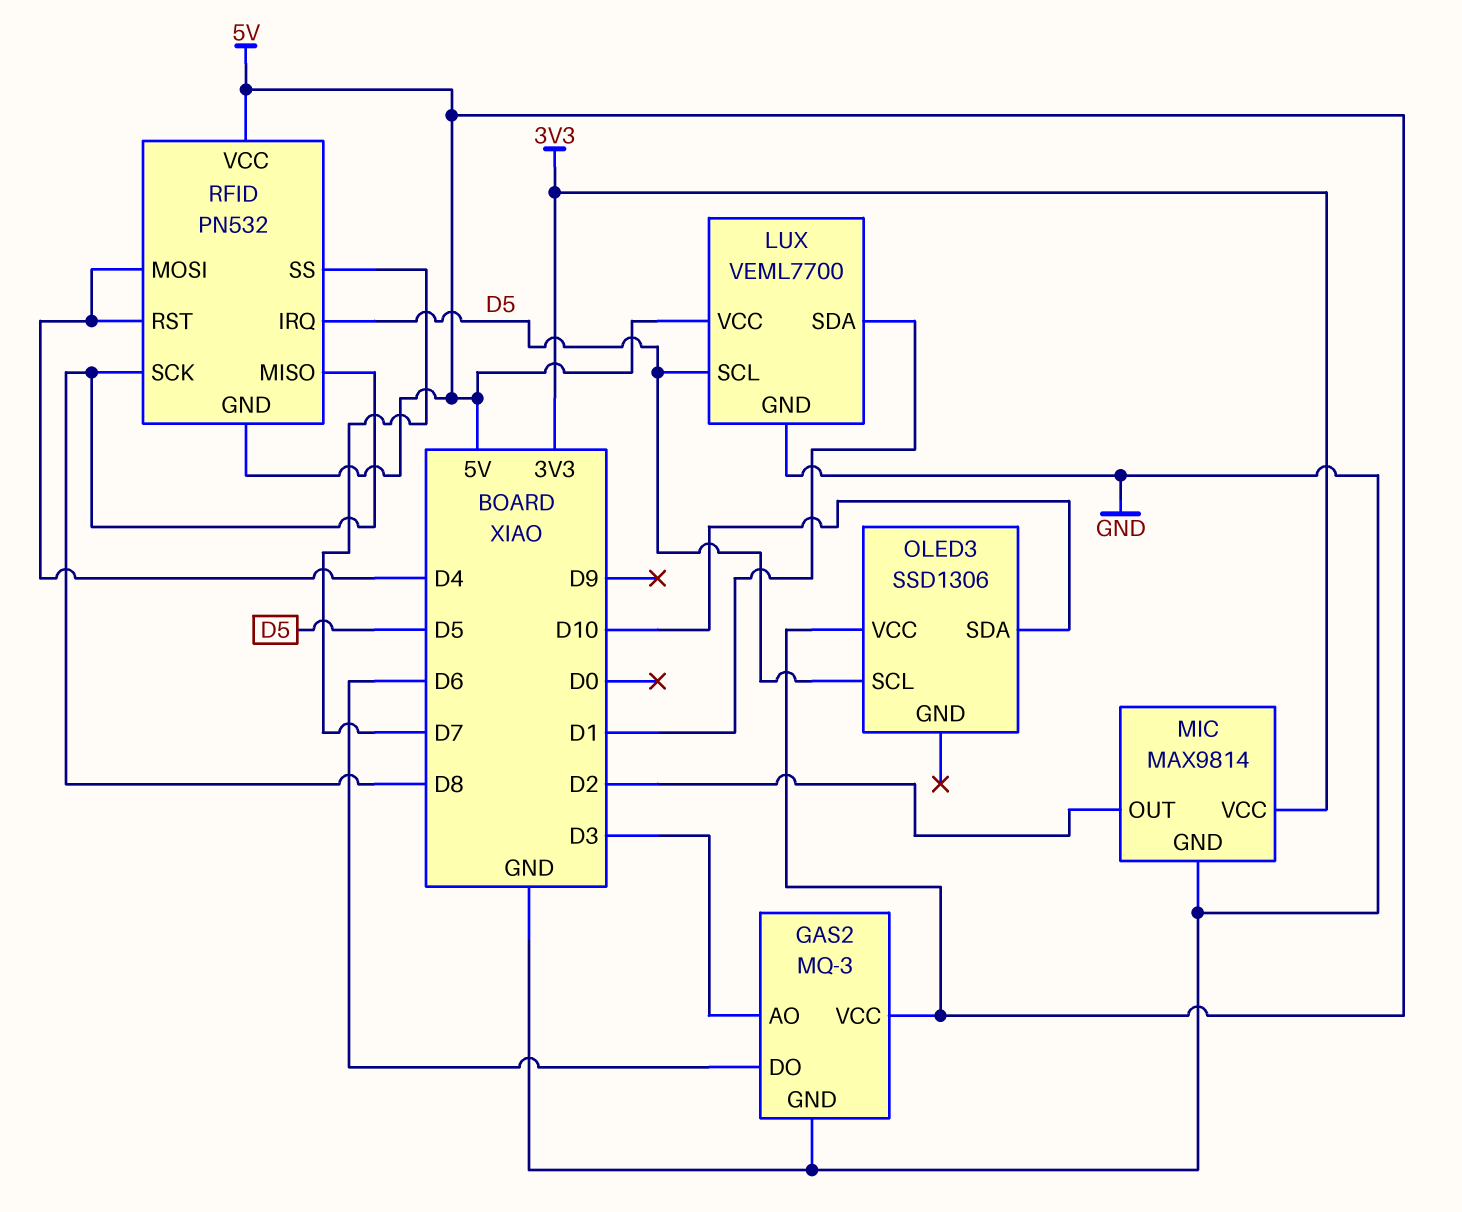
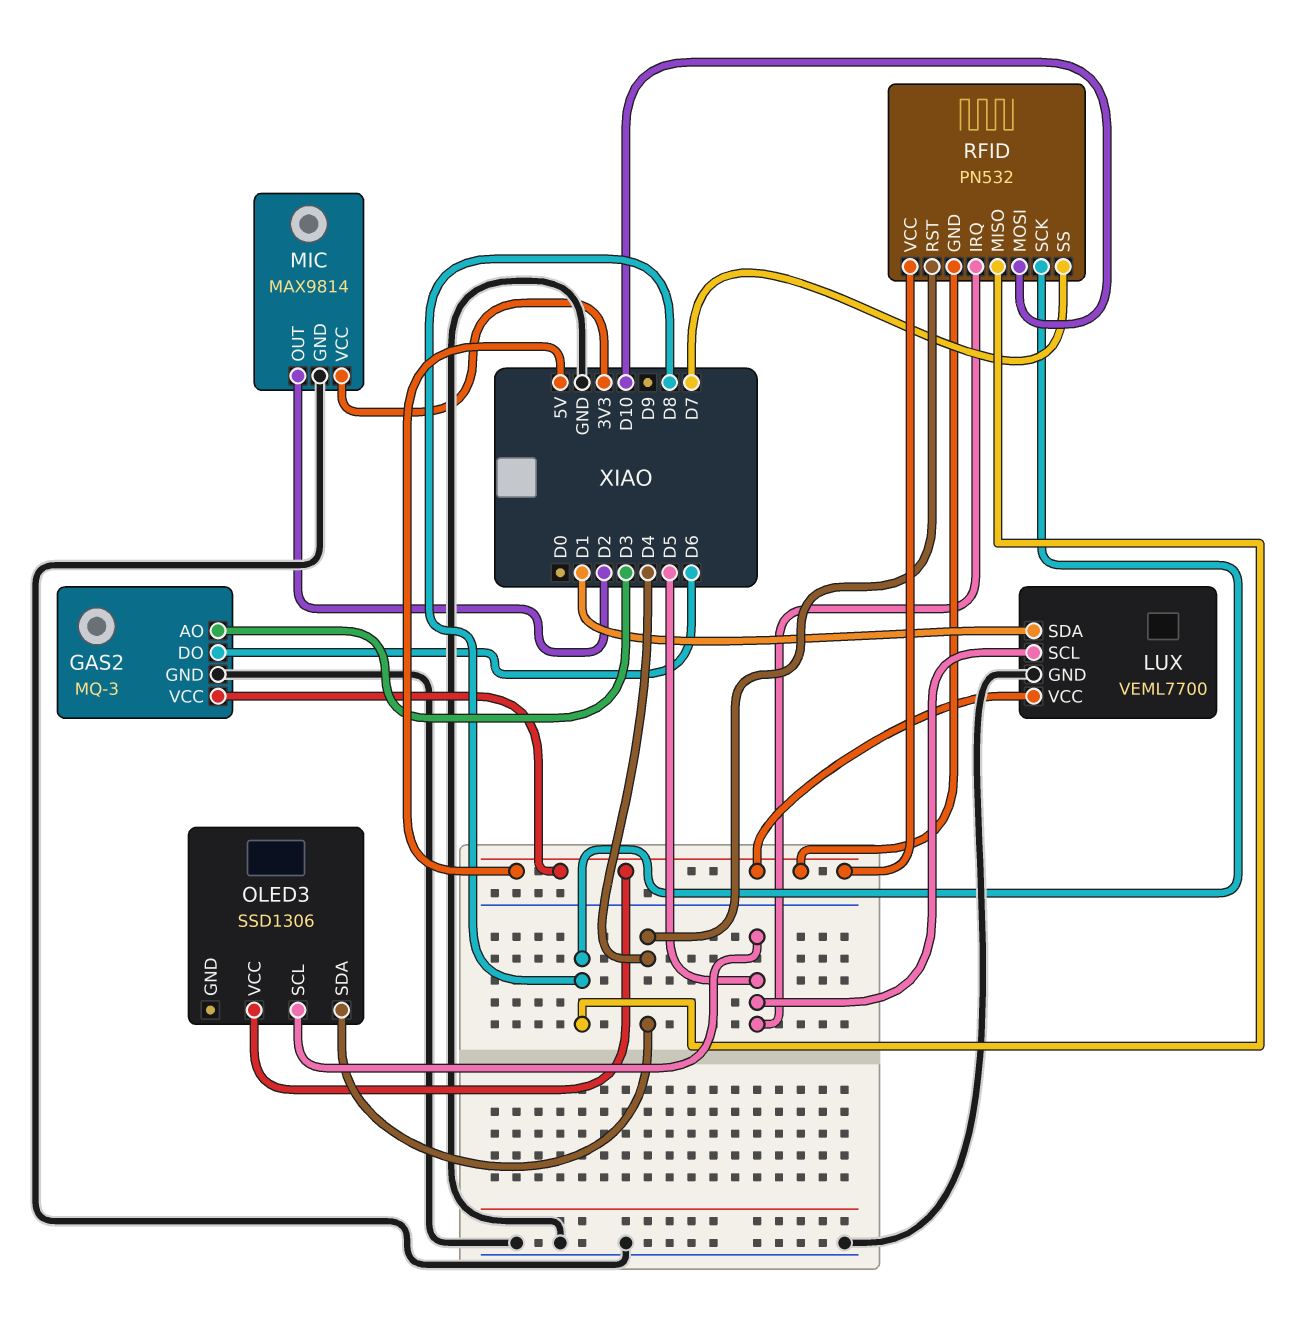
OLED3 pin SDA: D10 -> D4
RFID pin MOSI: D4 -> D10

